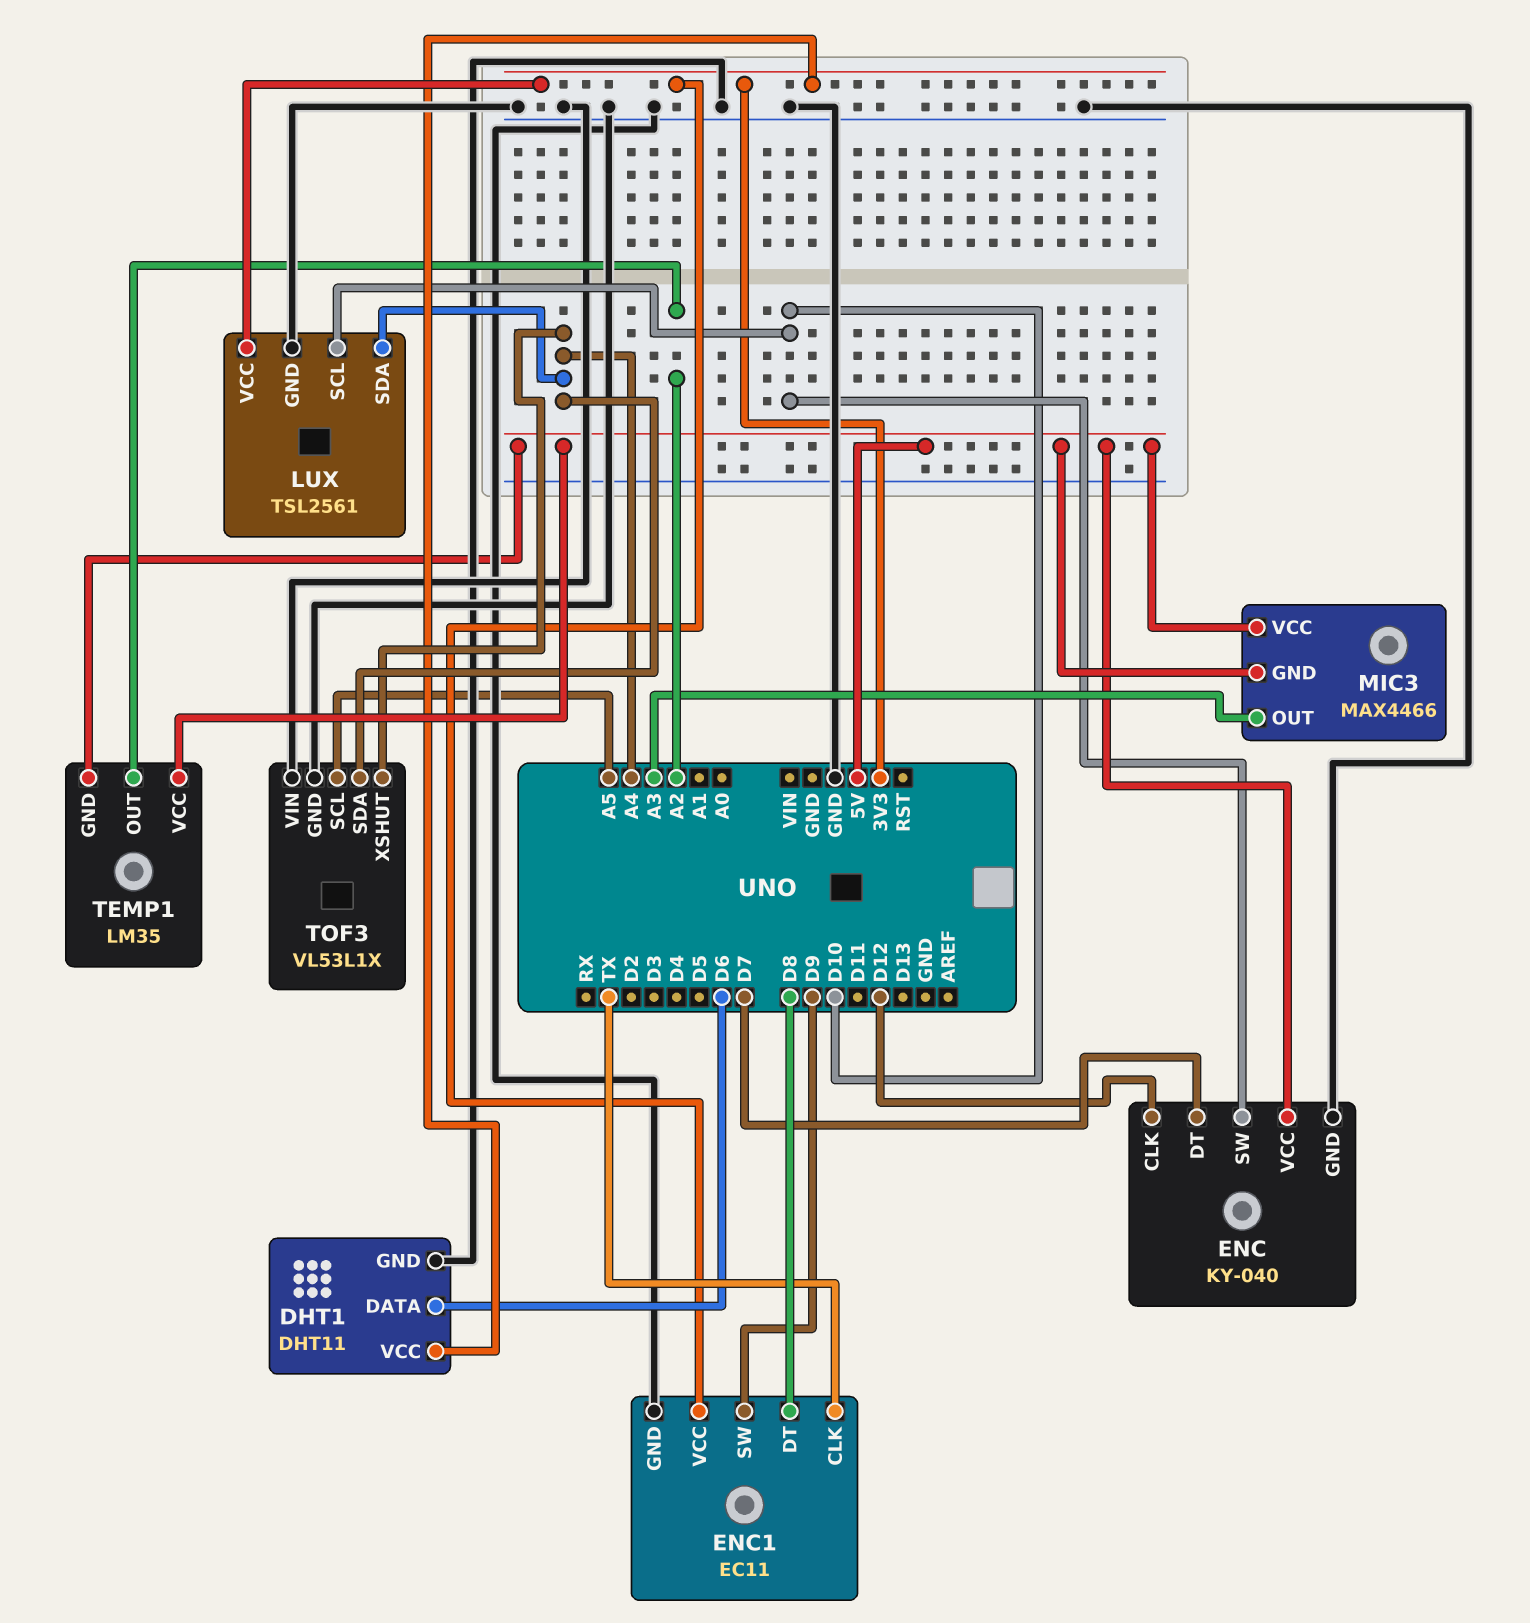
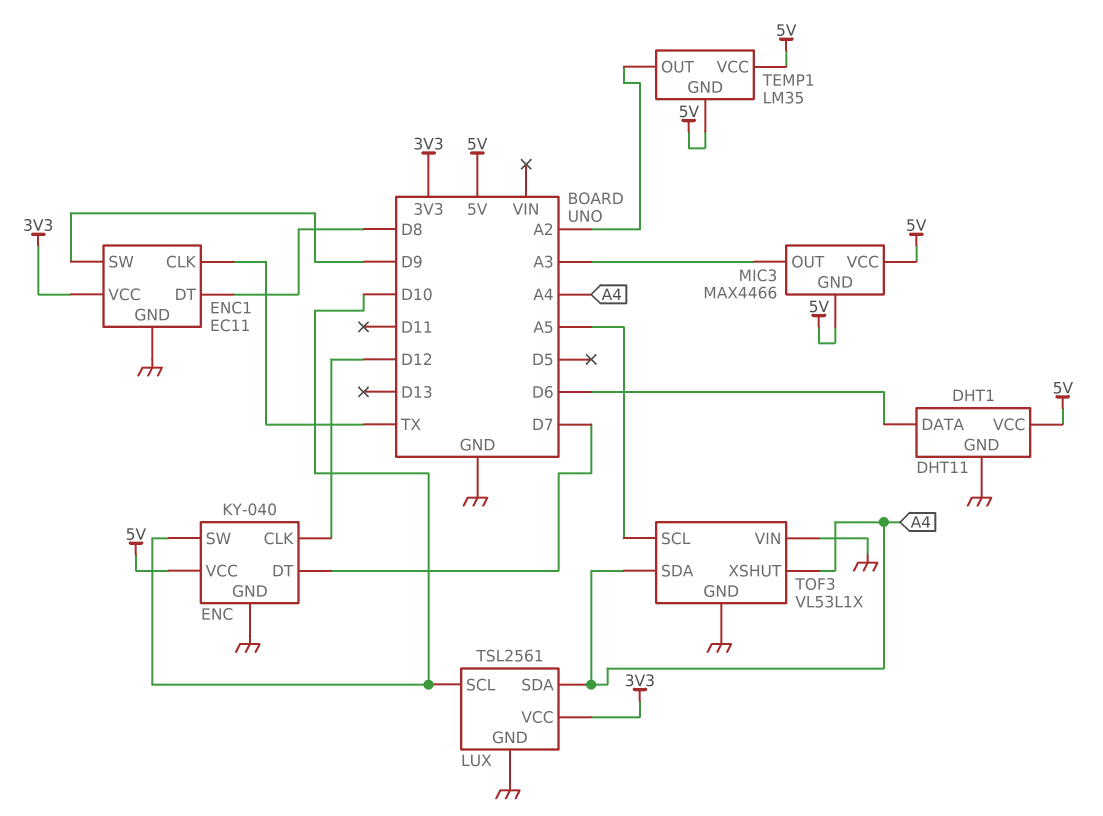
DHT1 pin VCC: 3V3 -> 5V

